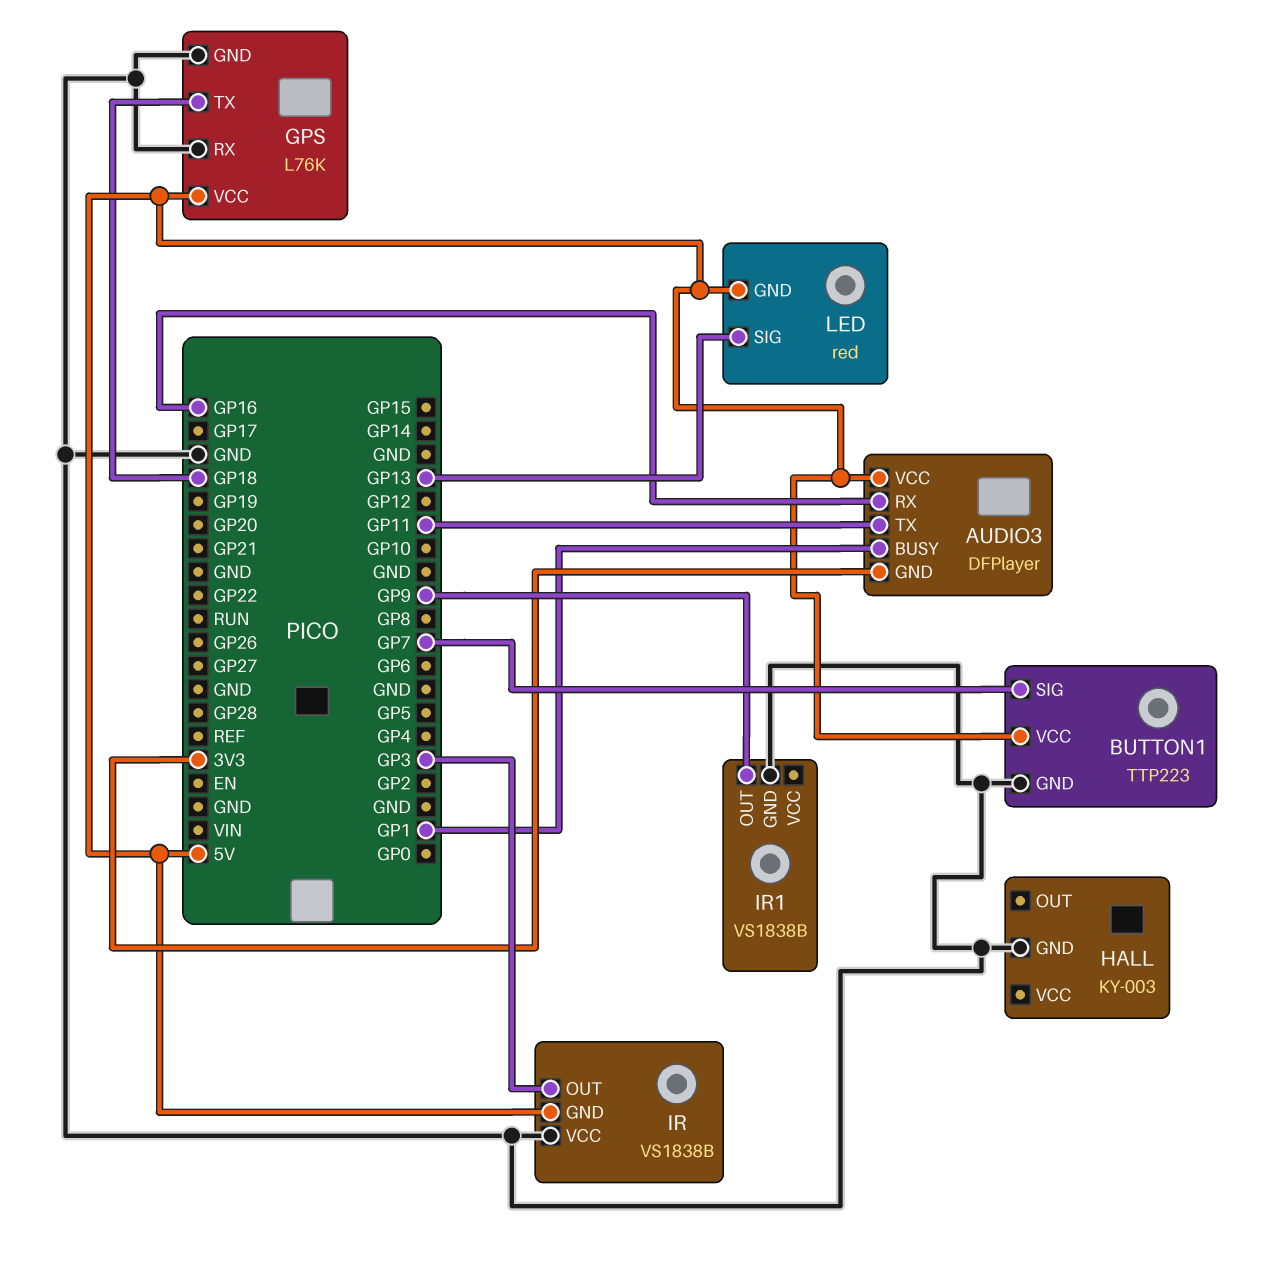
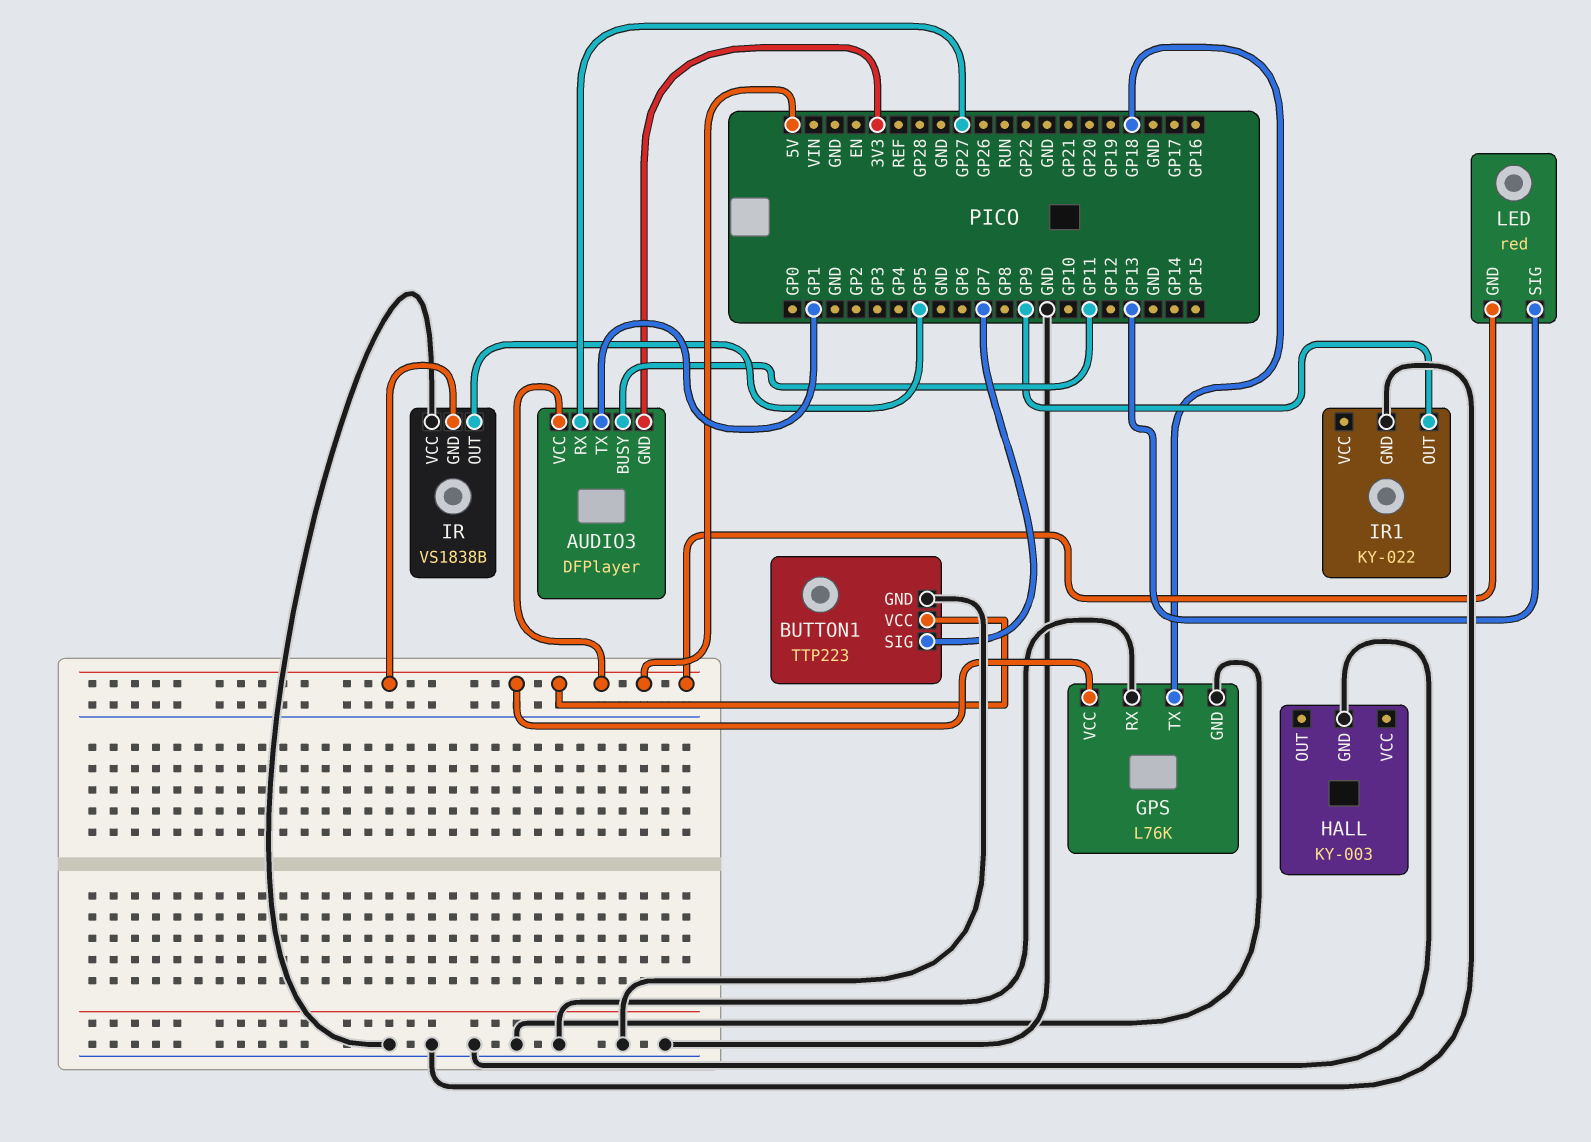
AUDIO3 pin BUSY: GP1 -> GP11
AUDIO3 pin RX: GP16 -> GP27
AUDIO3 pin TX: GP11 -> GP1
IR pin OUT: GP3 -> GP5
IR1: VS1838B -> KY-022

